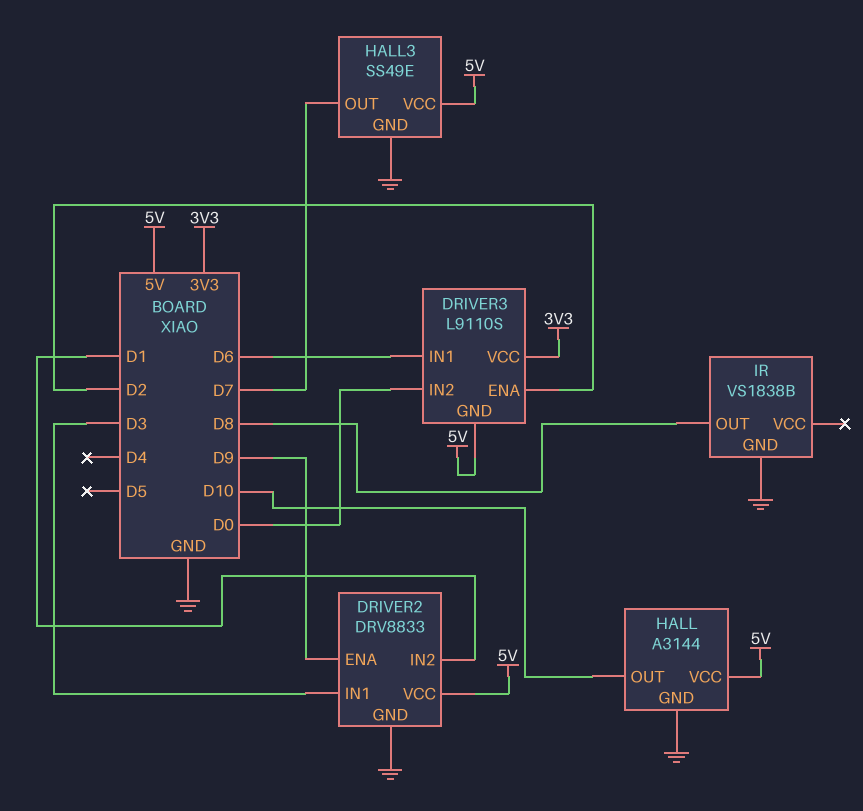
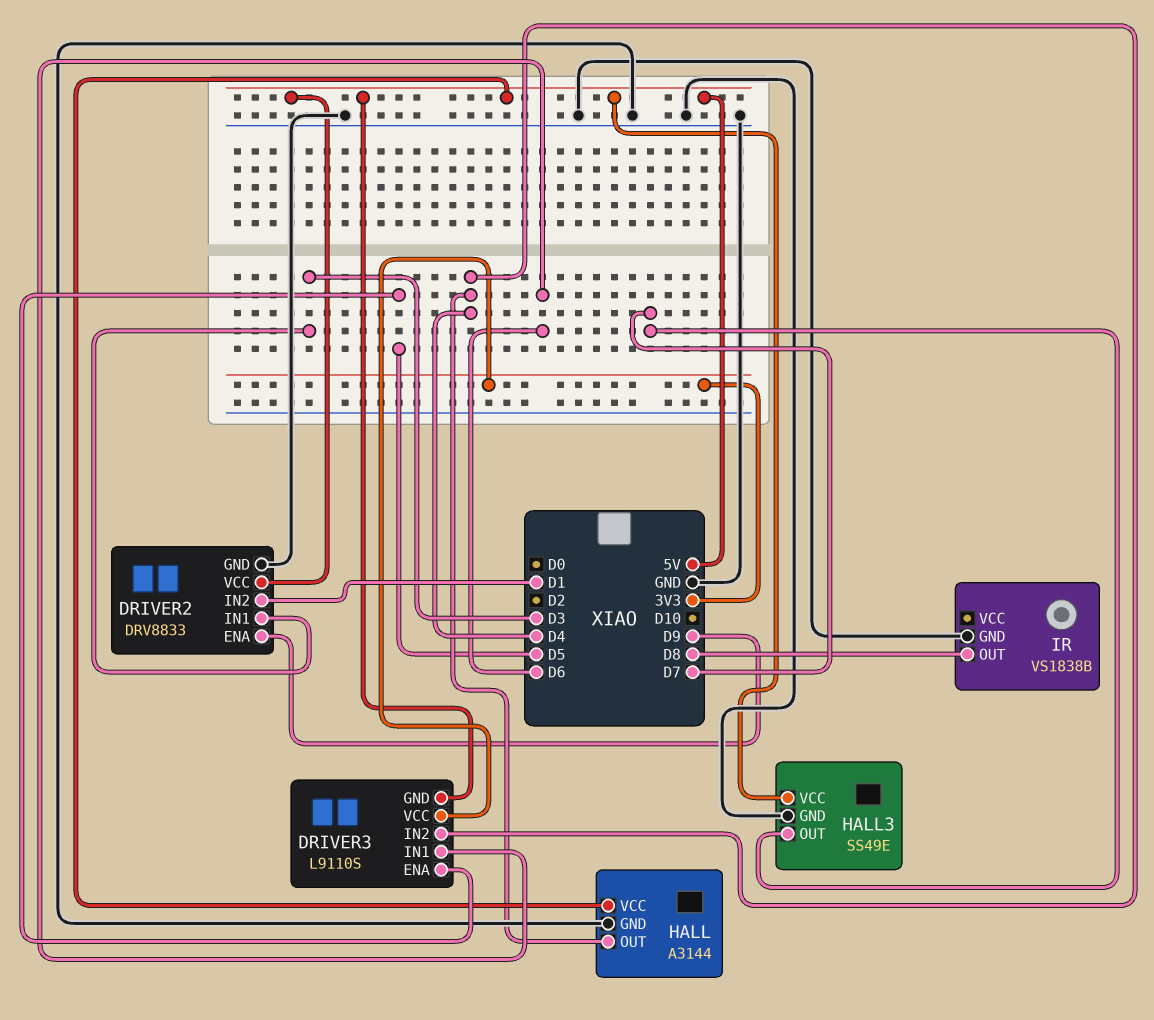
DRIVER3 pin ENA: D2 -> D5
DRIVER3 pin IN2: D0 -> D4
HALL pin OUT: D10 -> D4

